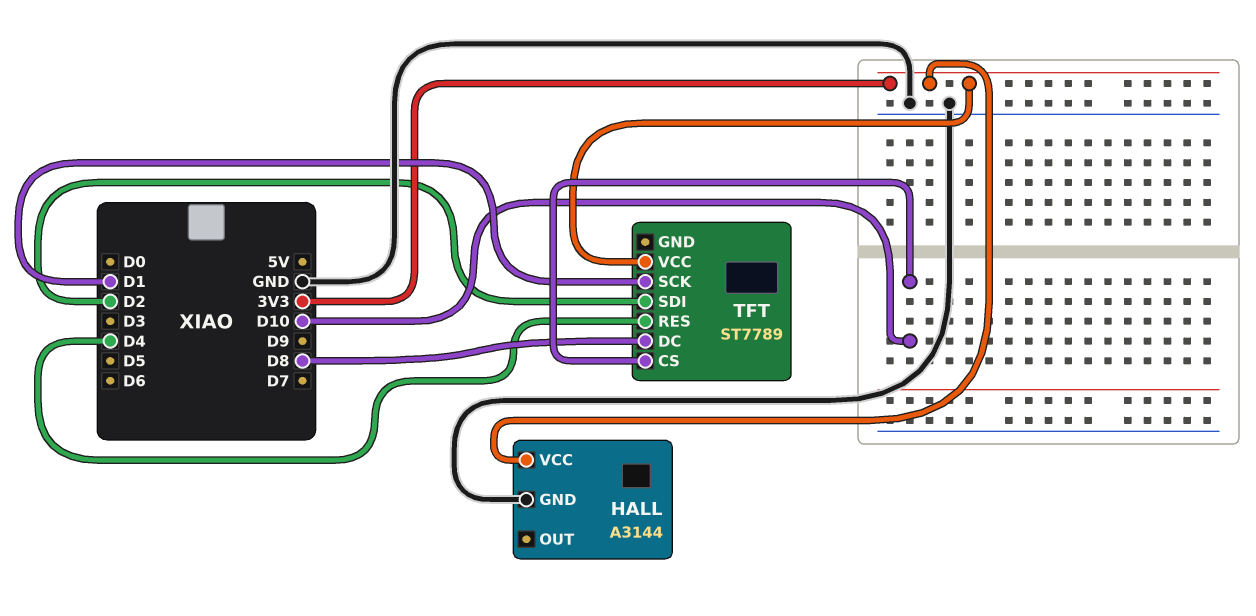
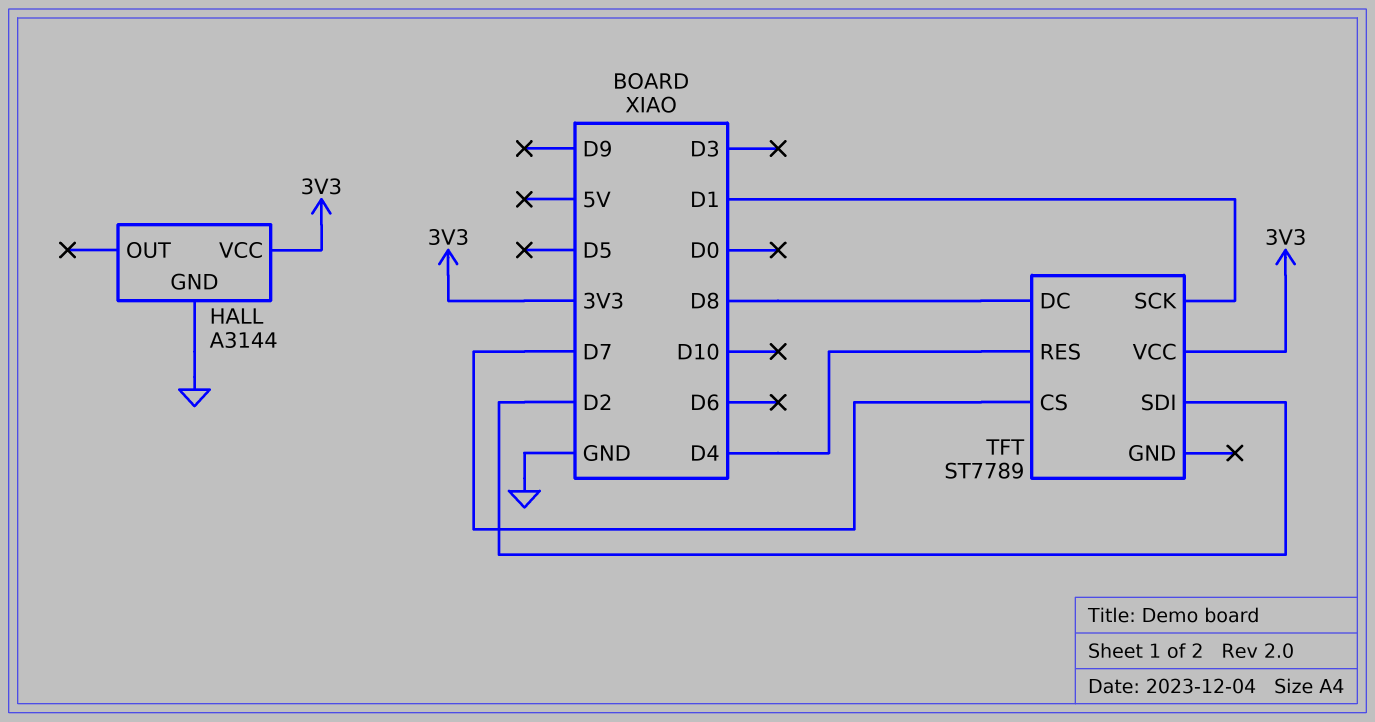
TFT pin CS: D10 -> D7

